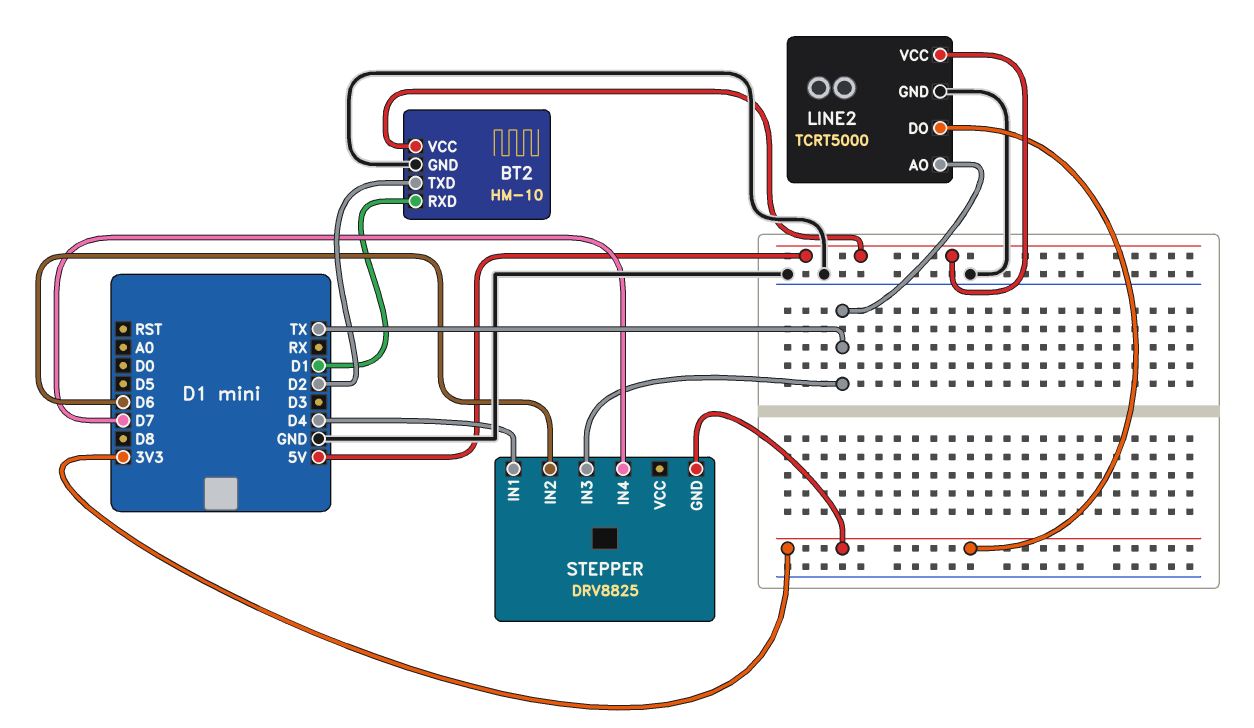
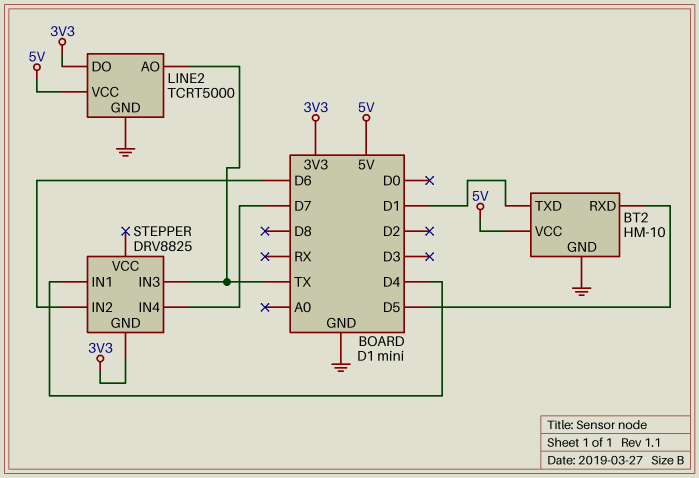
BT2 pin RXD: D1 -> D5
BT2 pin TXD: D2 -> D1

